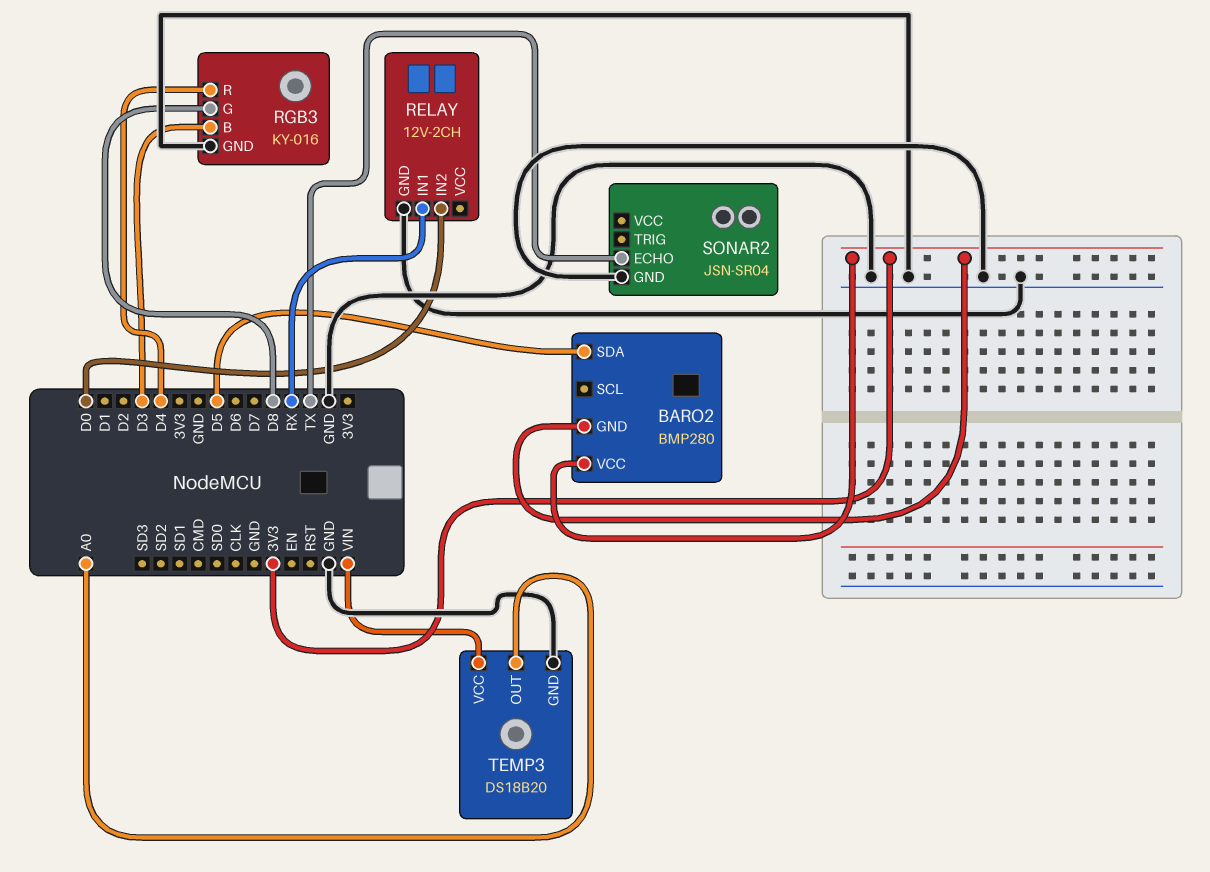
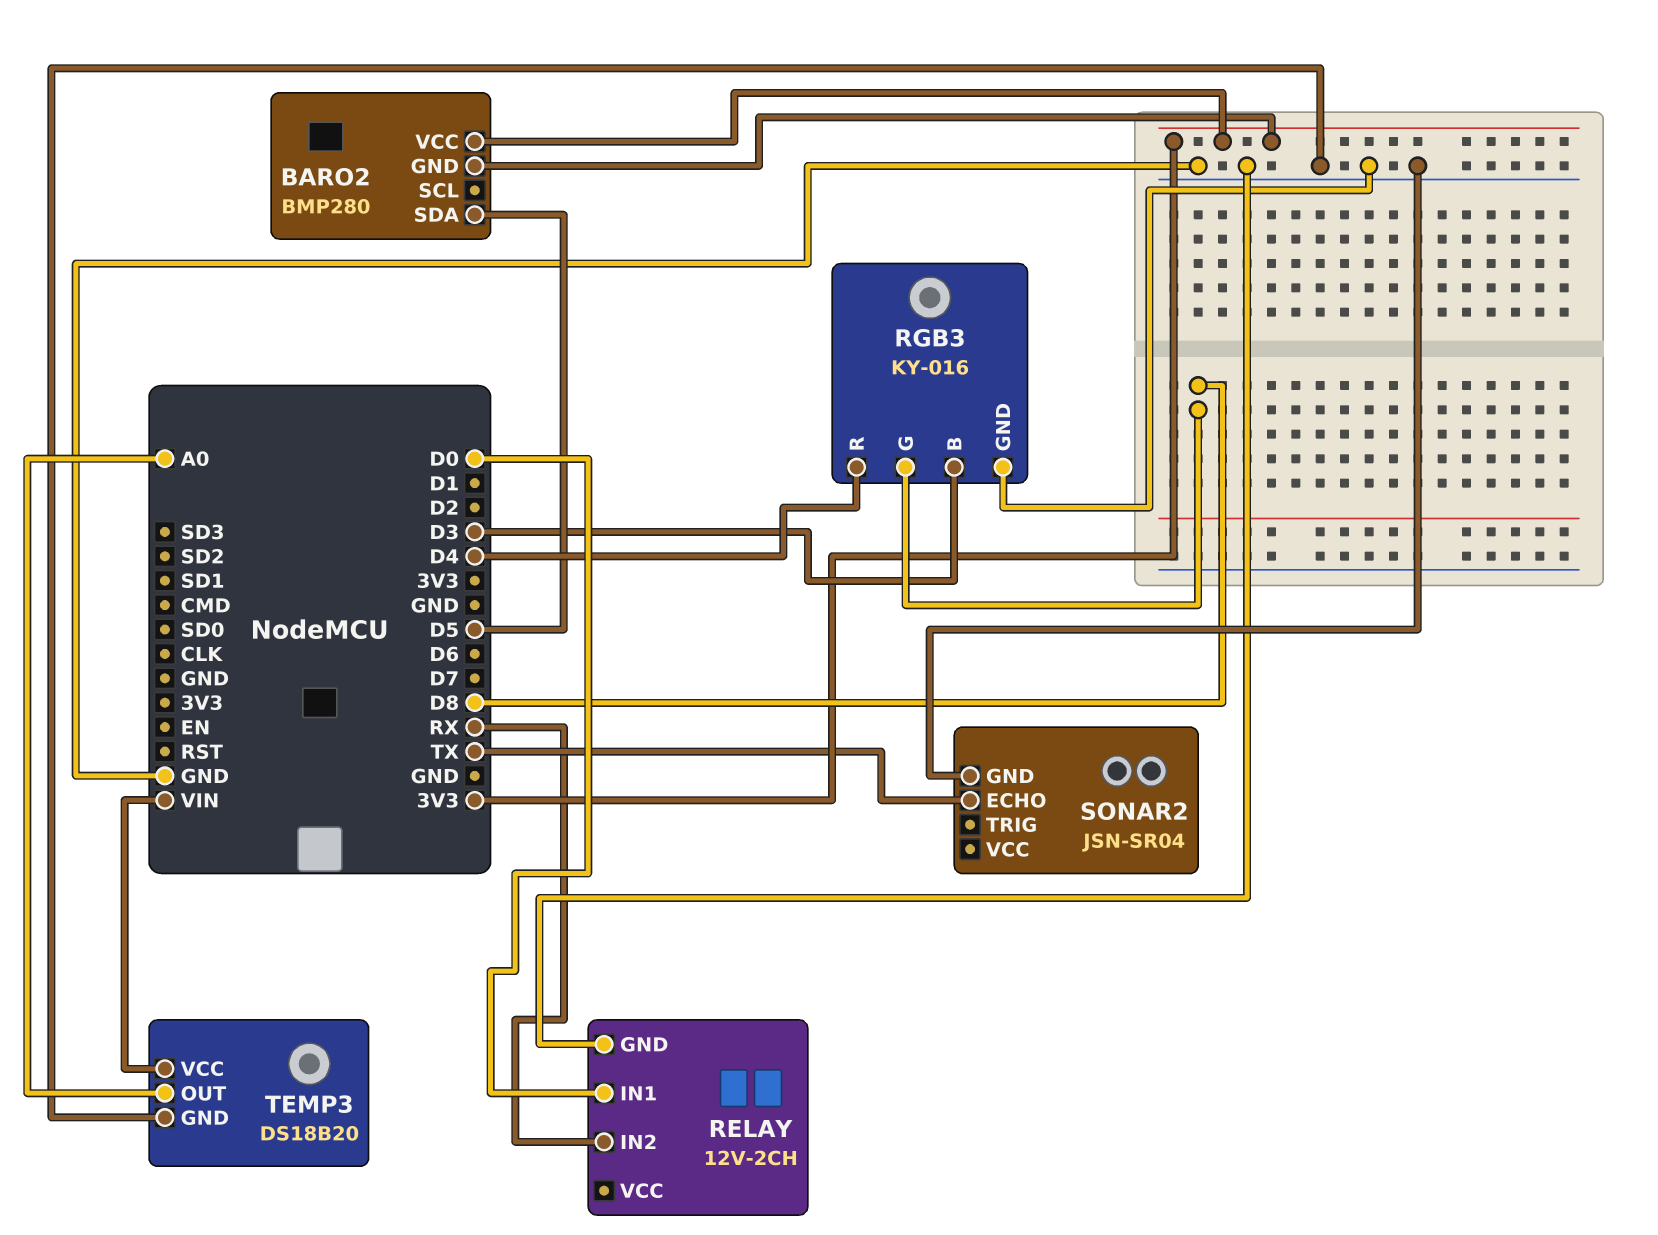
RELAY pin IN1: RX -> D0
RELAY pin IN2: D0 -> RX

